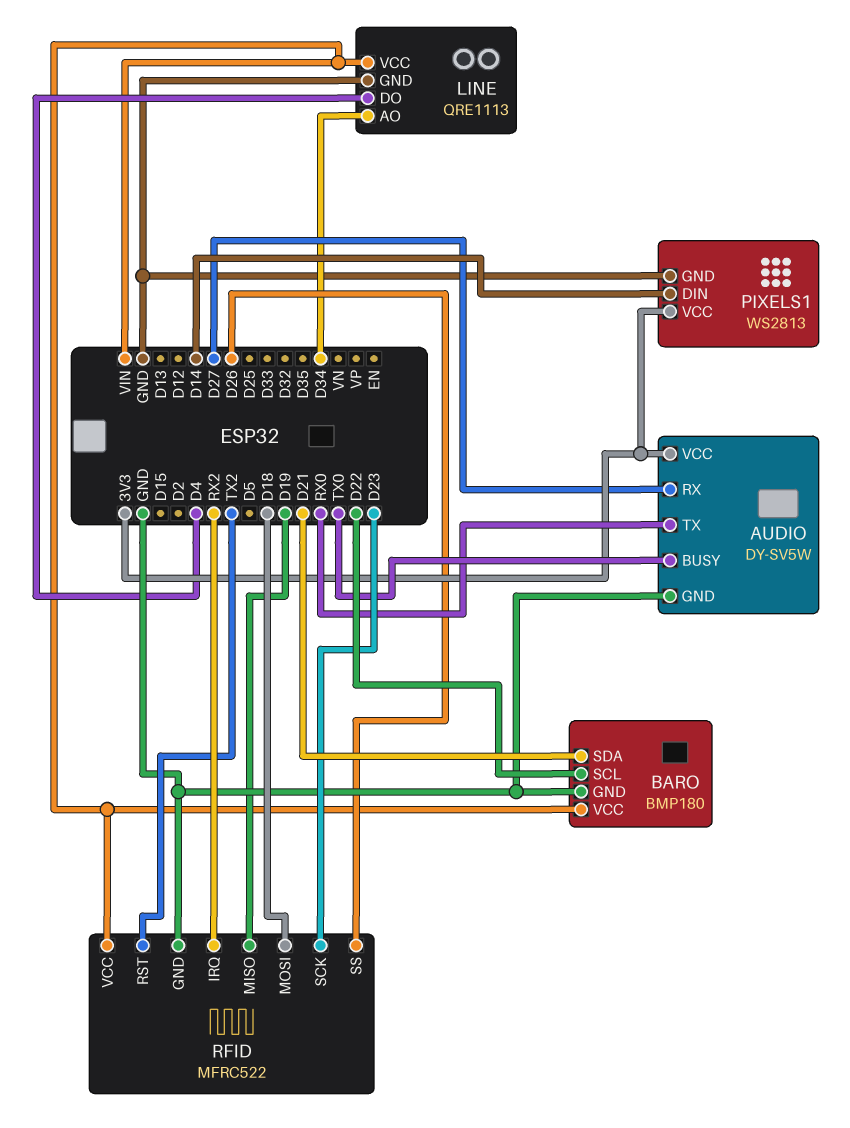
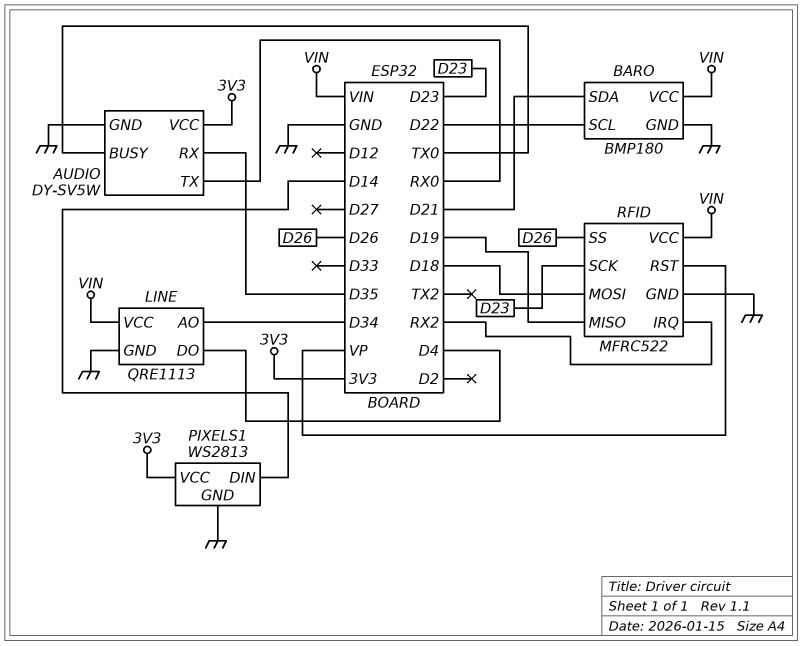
AUDIO pin RX: D27 -> D35
RFID pin RST: TX2 -> VP

